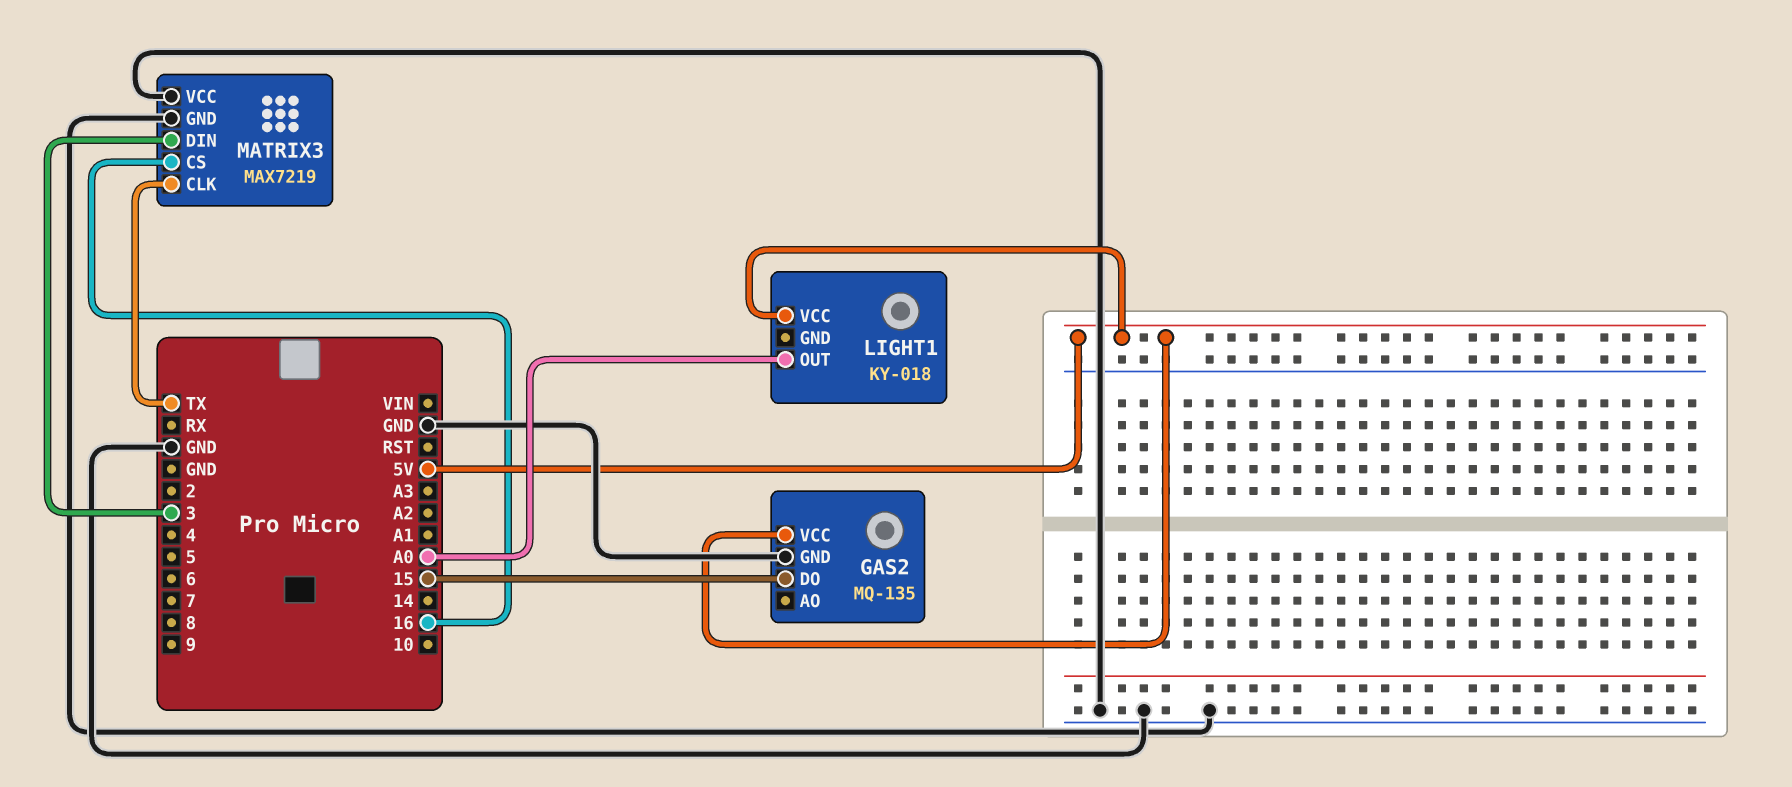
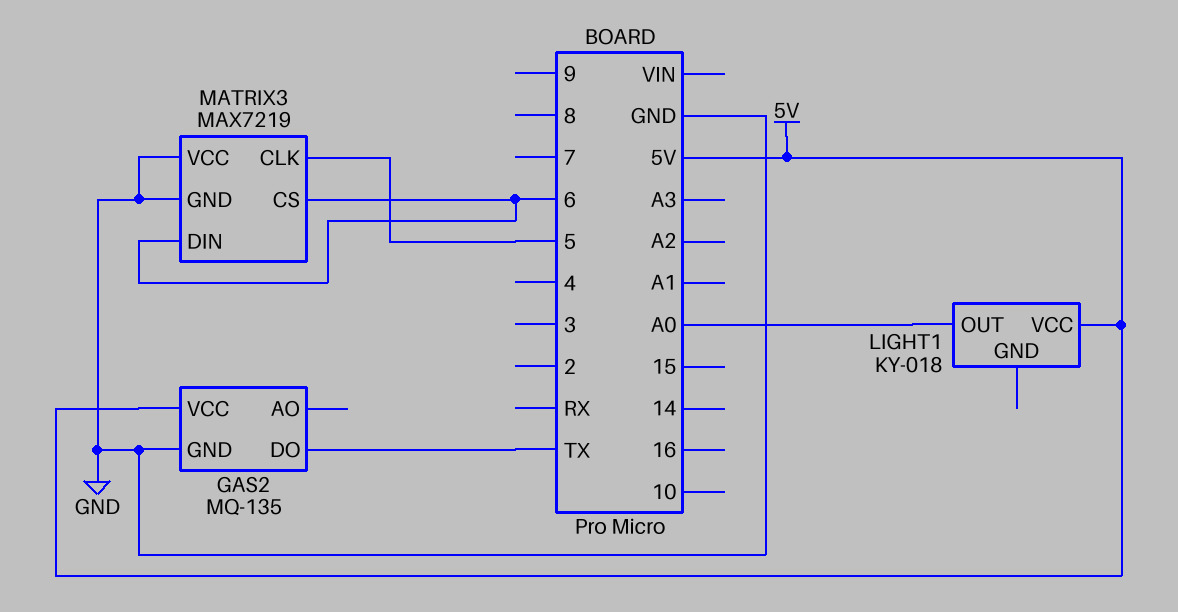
GAS2 pin DO: 15 -> TX
MATRIX3 pin CLK: TX -> 5
MATRIX3 pin CS: 16 -> 6
MATRIX3 pin DIN: 3 -> 6

